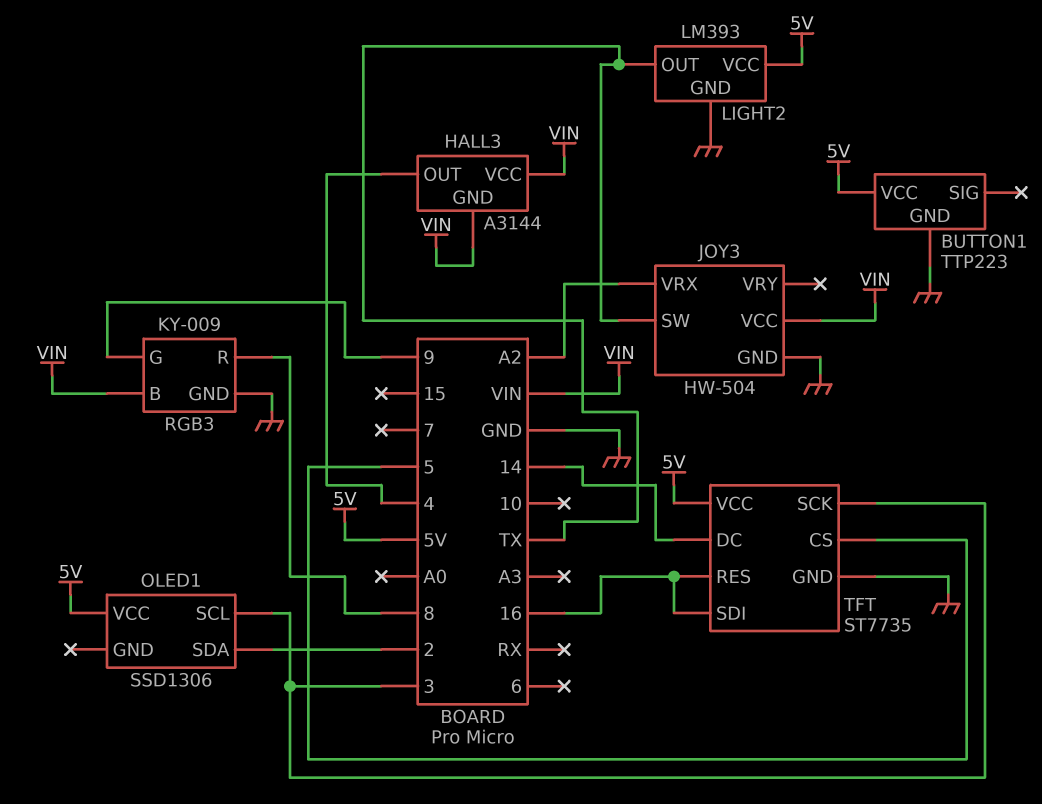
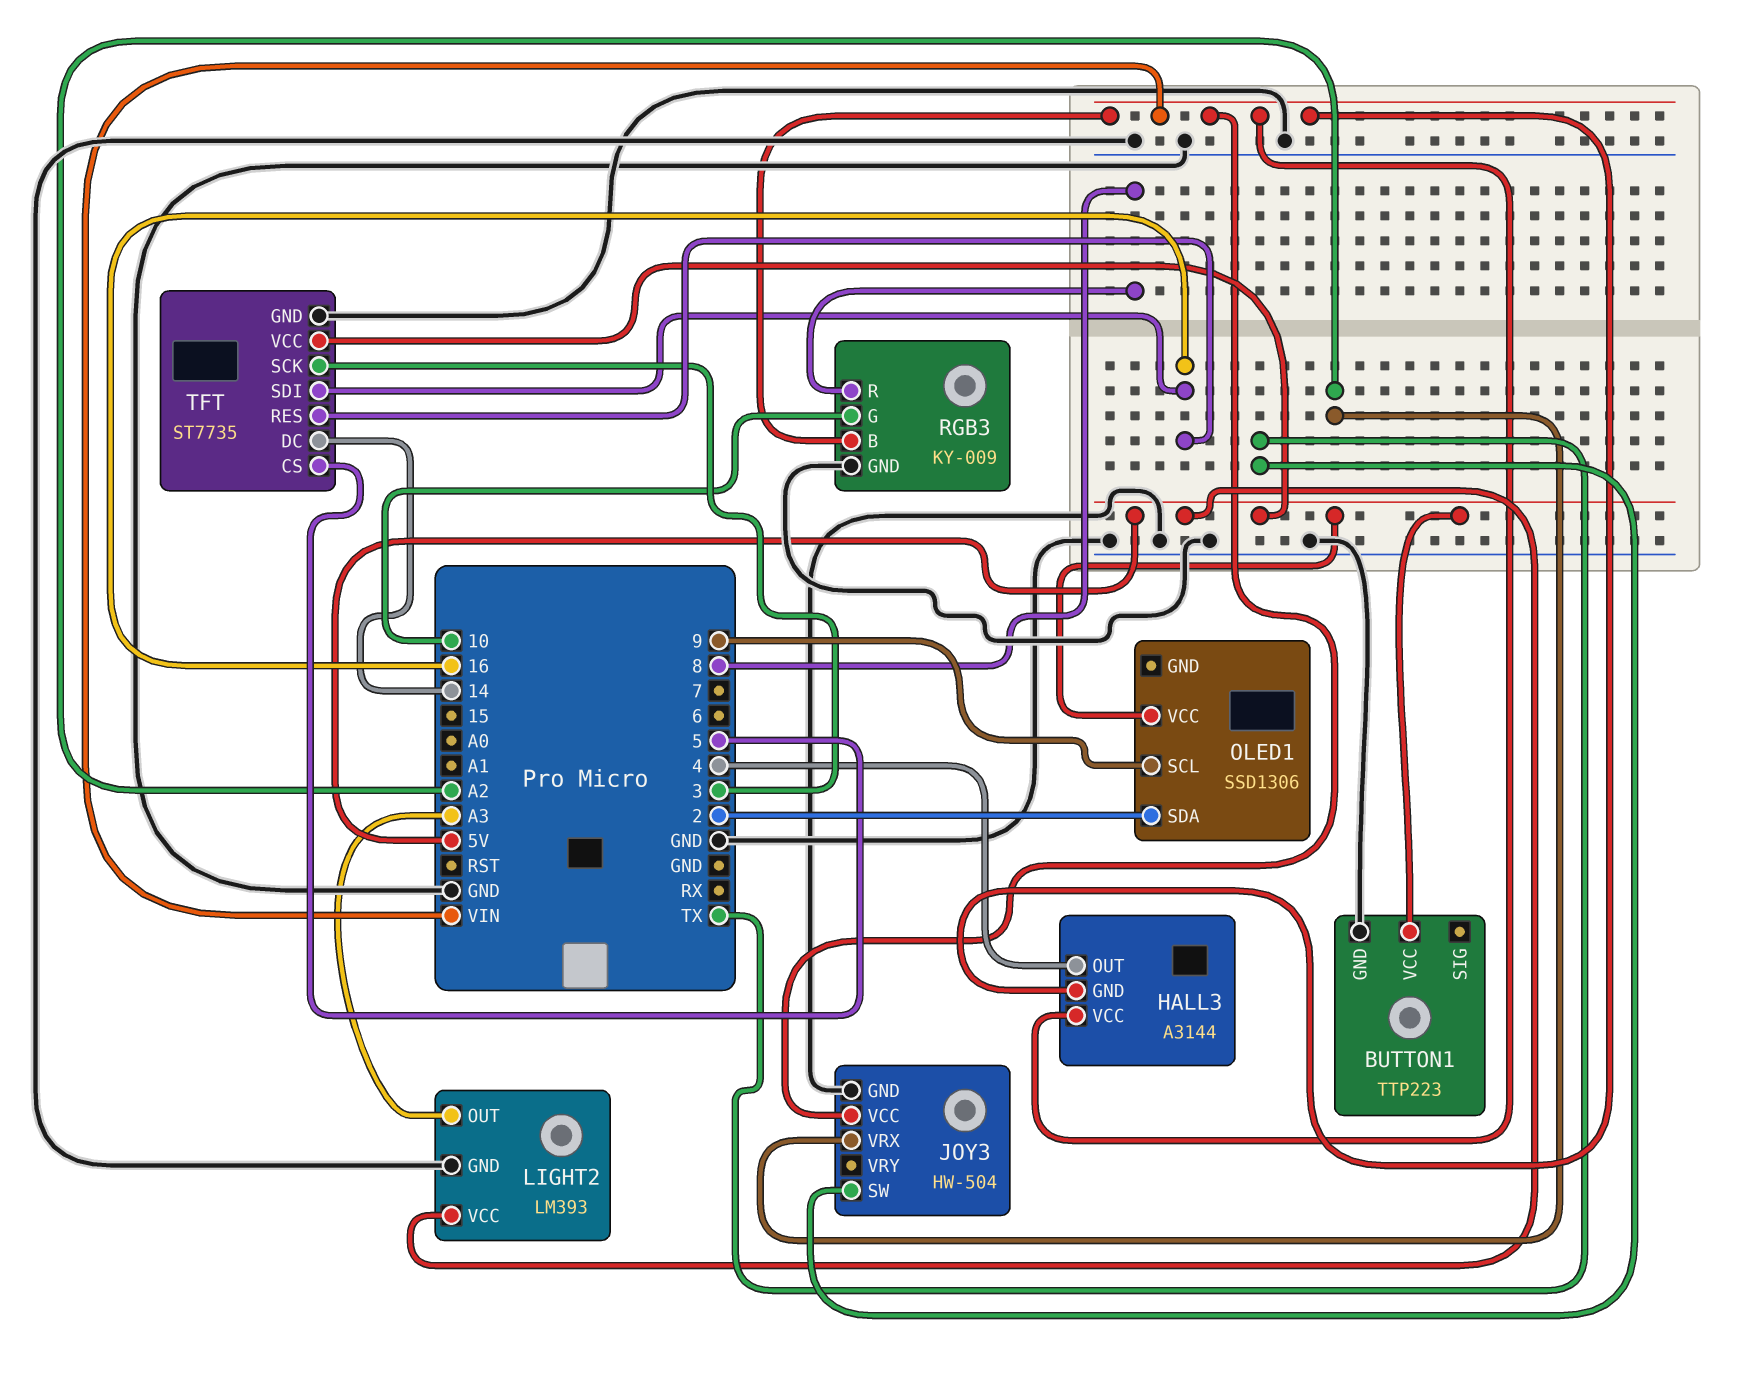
LIGHT2 pin OUT: TX -> A3
OLED1 pin SCL: 3 -> 9
RGB3 pin G: 9 -> 10

